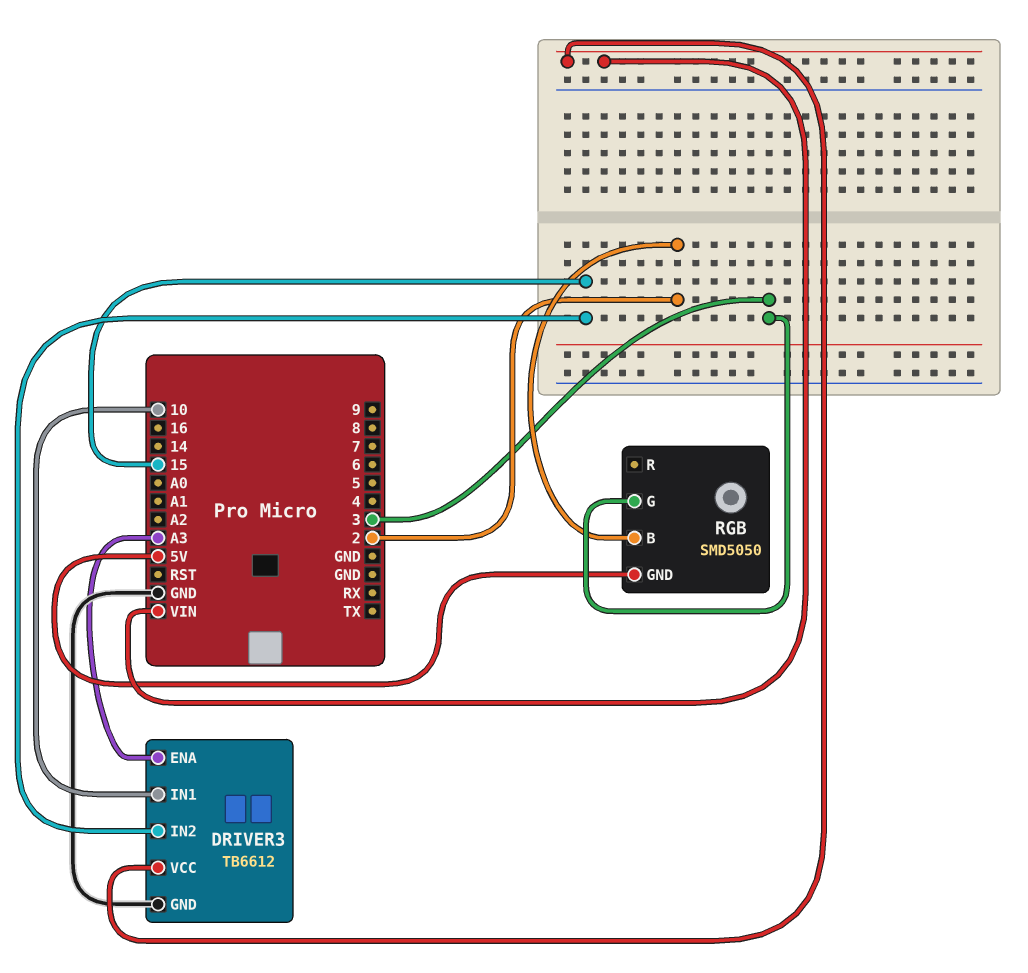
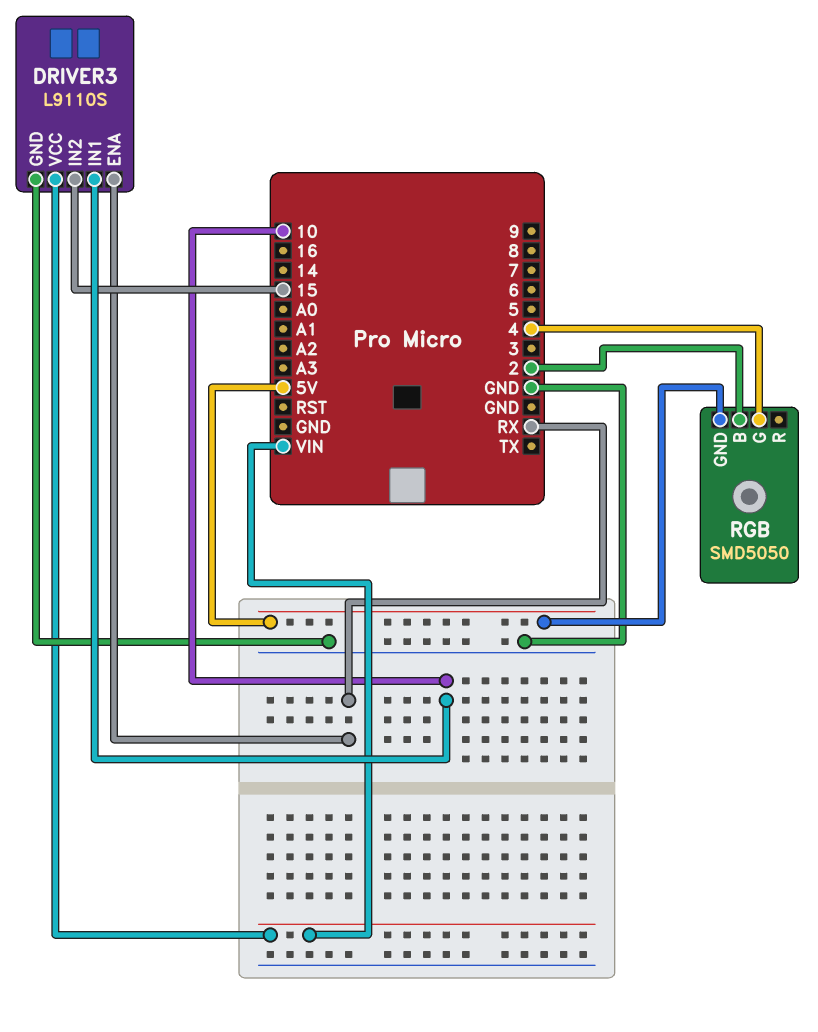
DRIVER3: TB6612 -> L9110S
DRIVER3 pin ENA: A3 -> RX
RGB pin G: 3 -> 4

